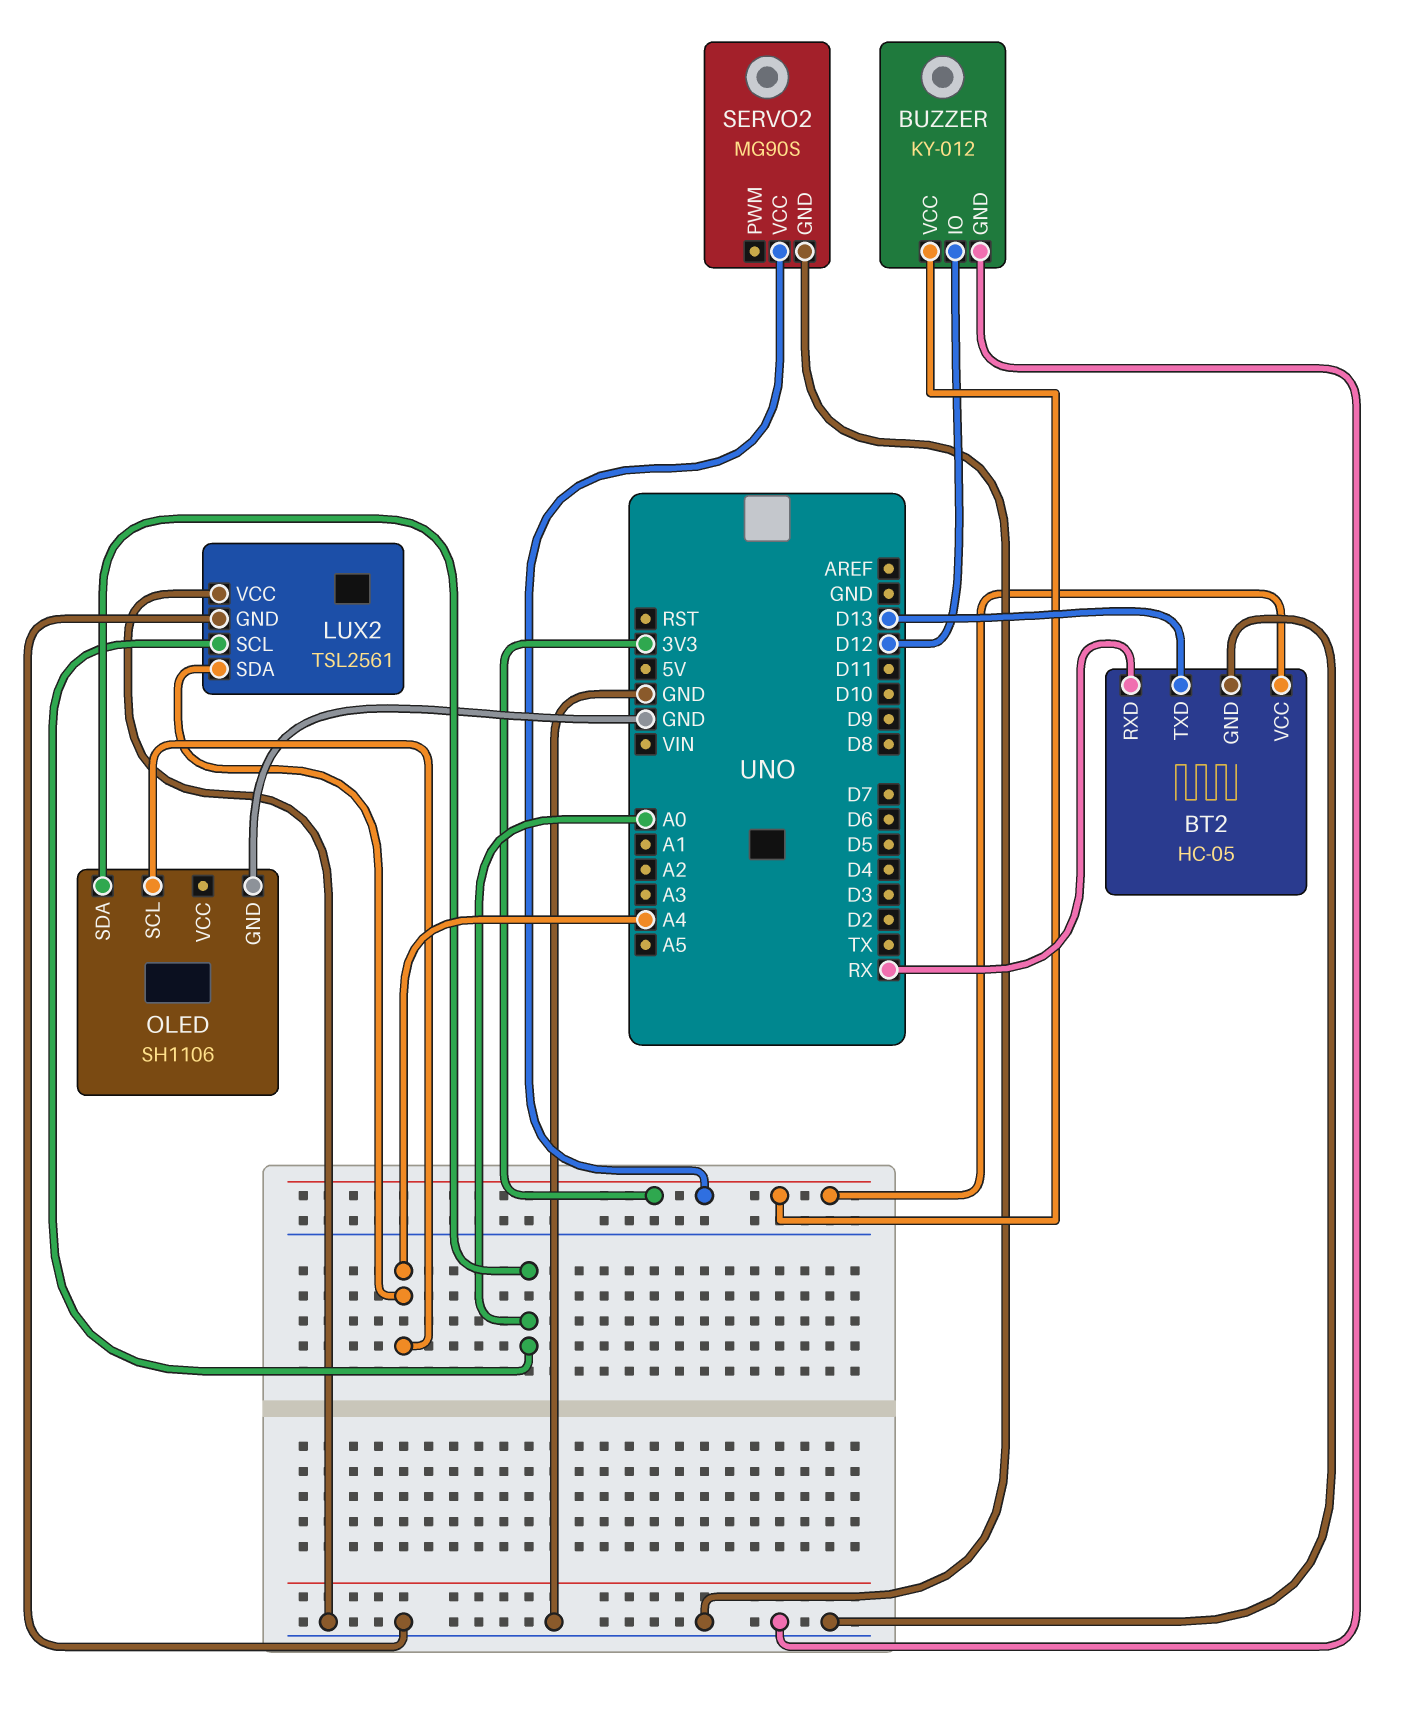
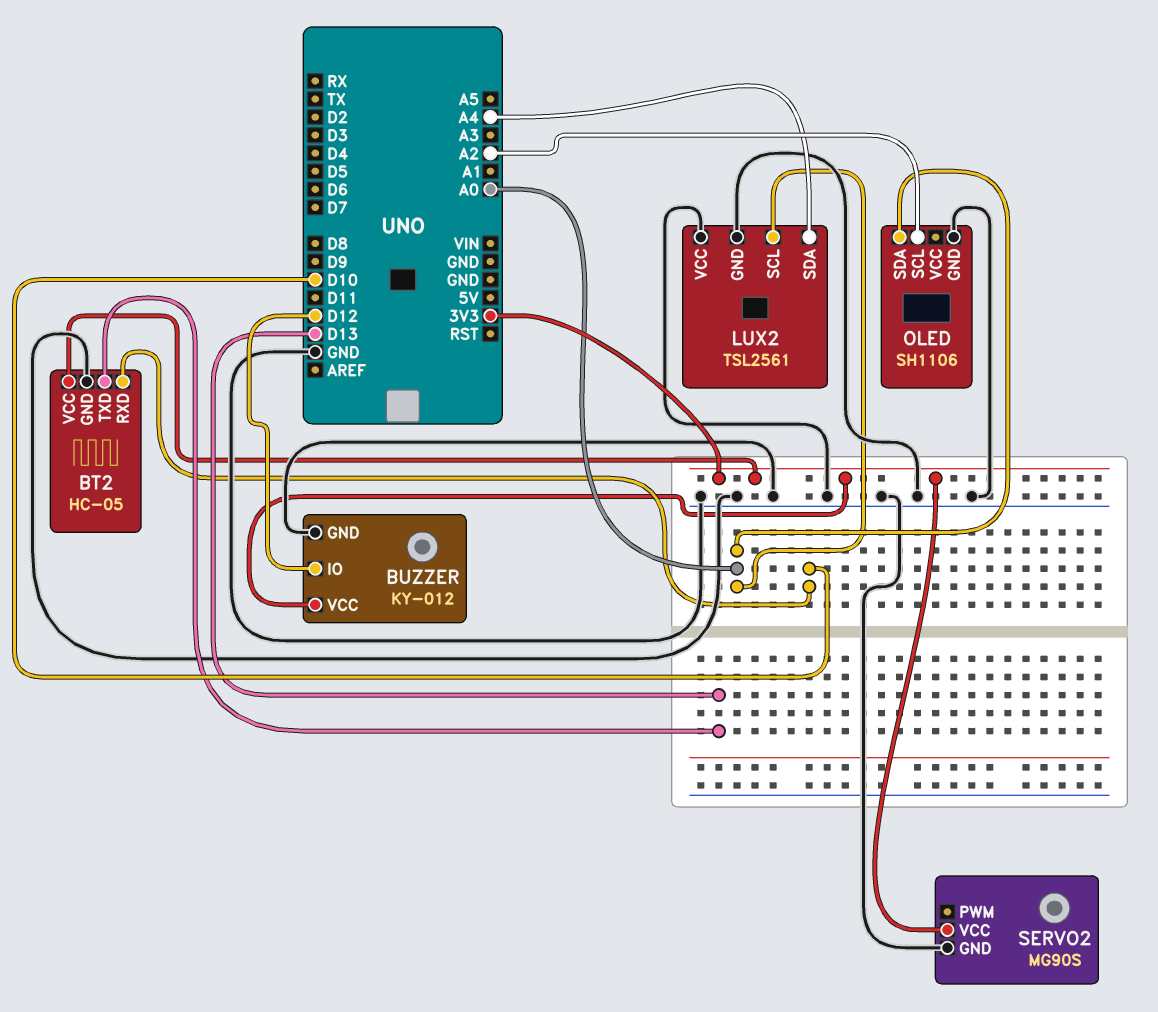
BT2 pin RXD: RX -> D10
OLED pin SCL: A4 -> A2

